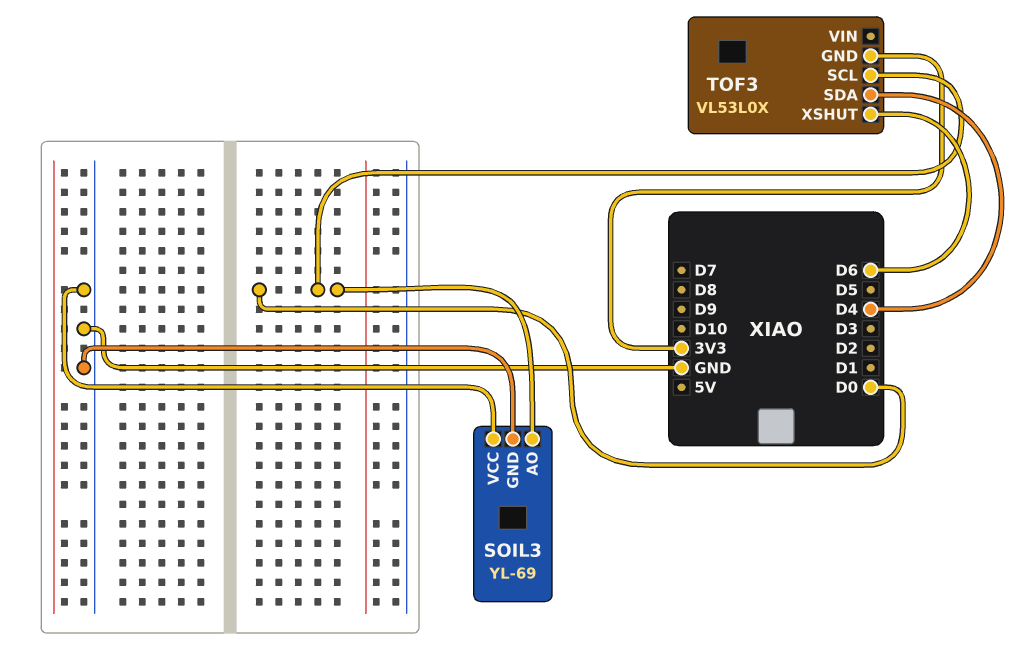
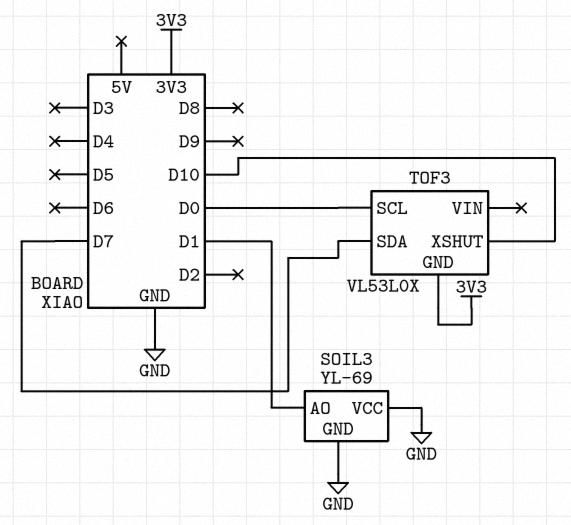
SOIL3 pin AO: D0 -> D1
TOF3 pin SDA: D4 -> D7
TOF3 pin XSHUT: D6 -> D10

